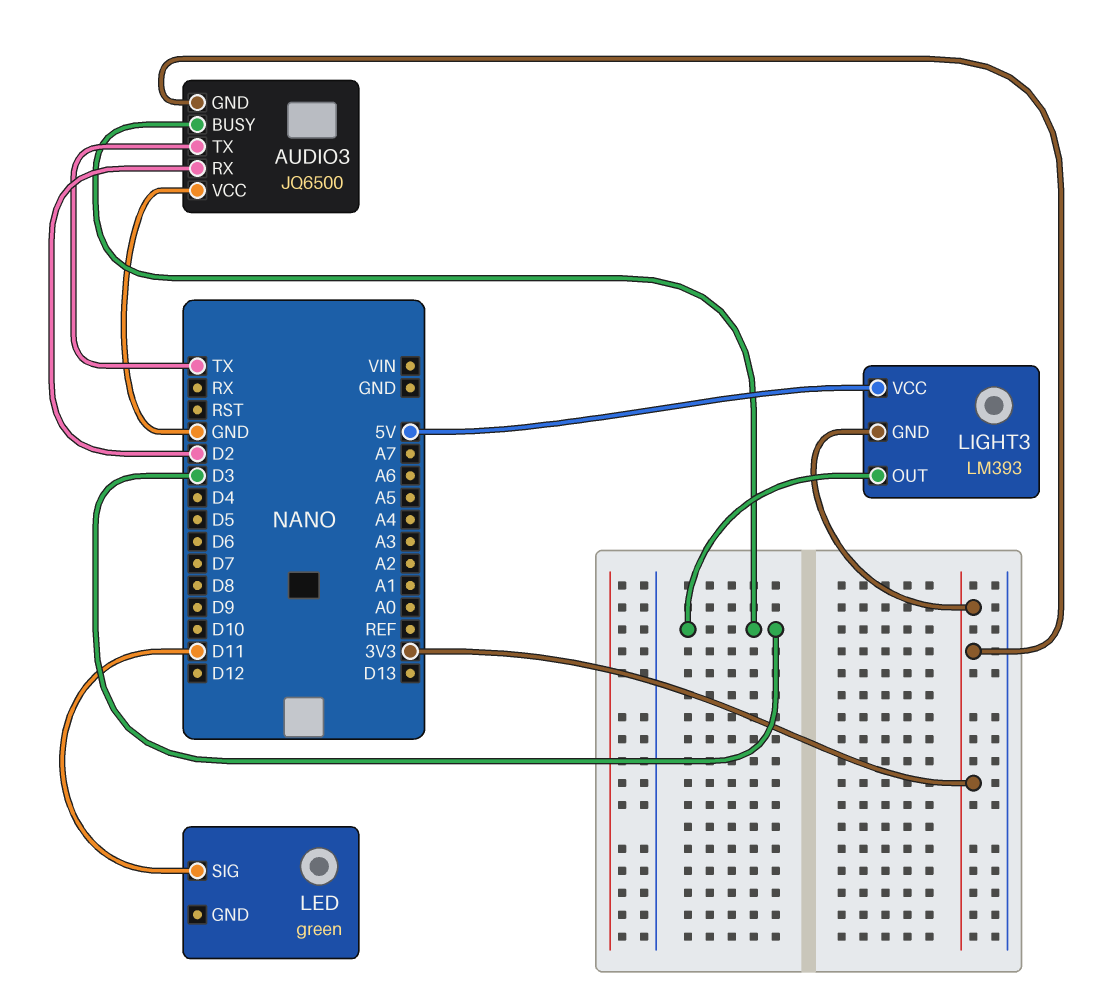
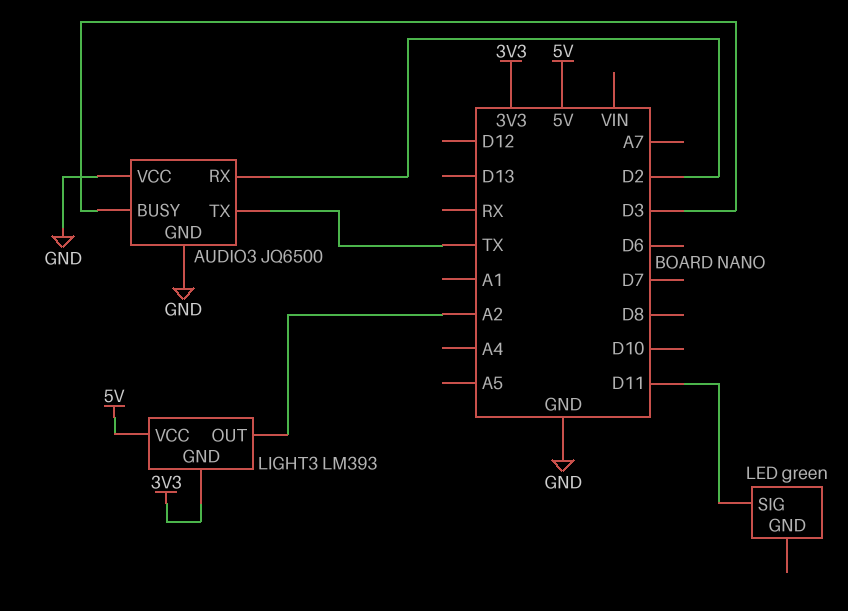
AUDIO3 pin GND: 3V3 -> GND
LIGHT3 pin OUT: D3 -> A2

